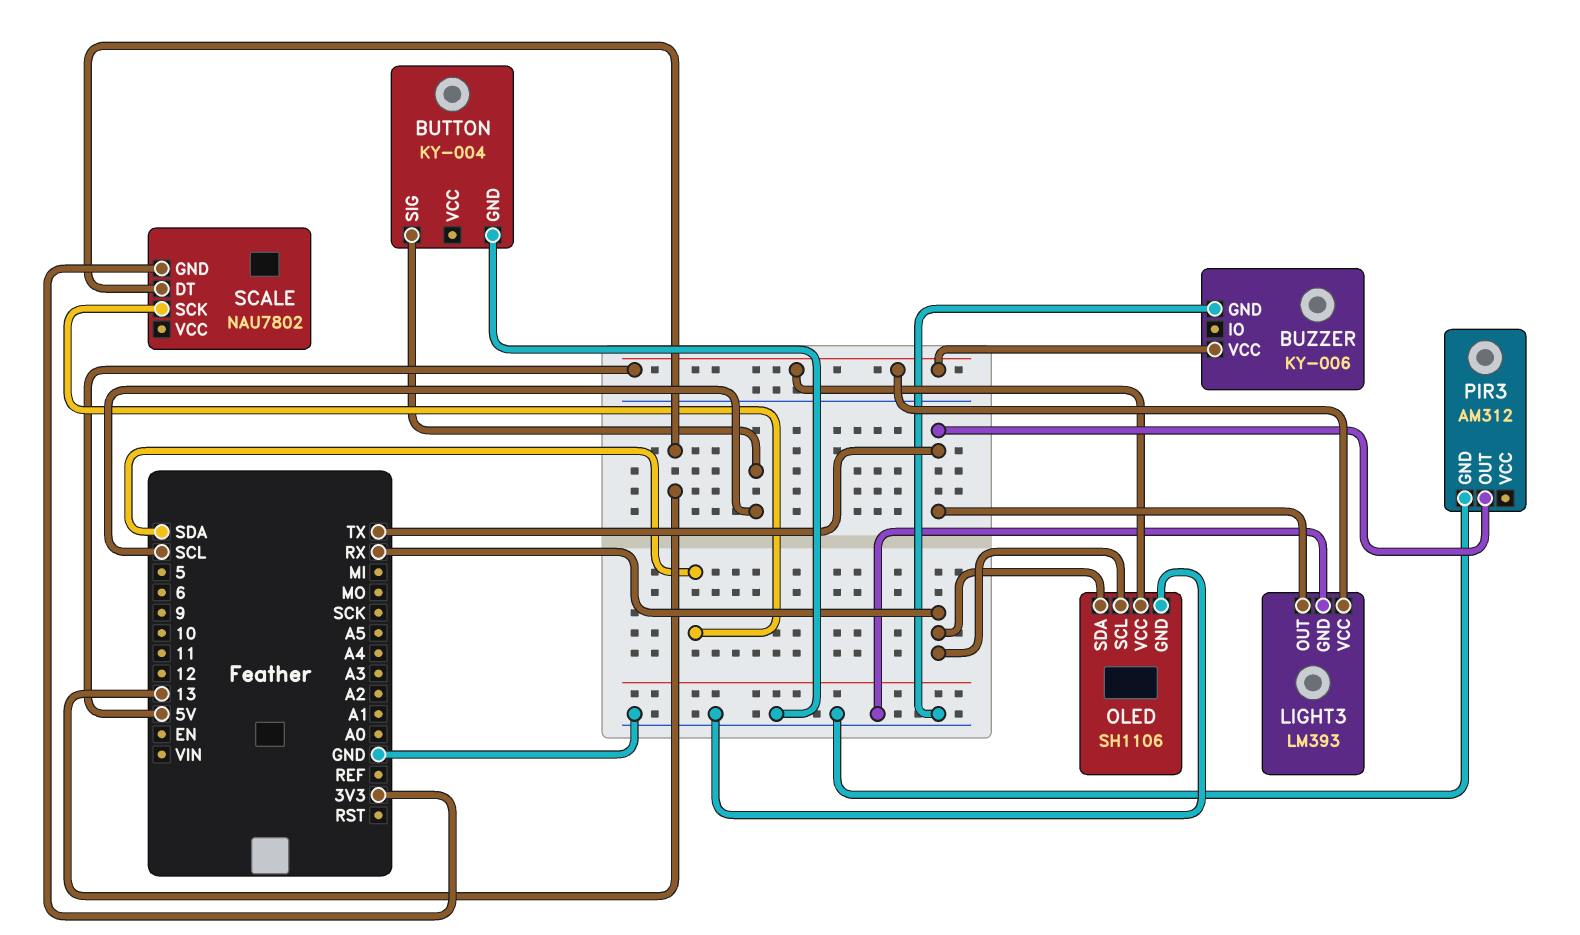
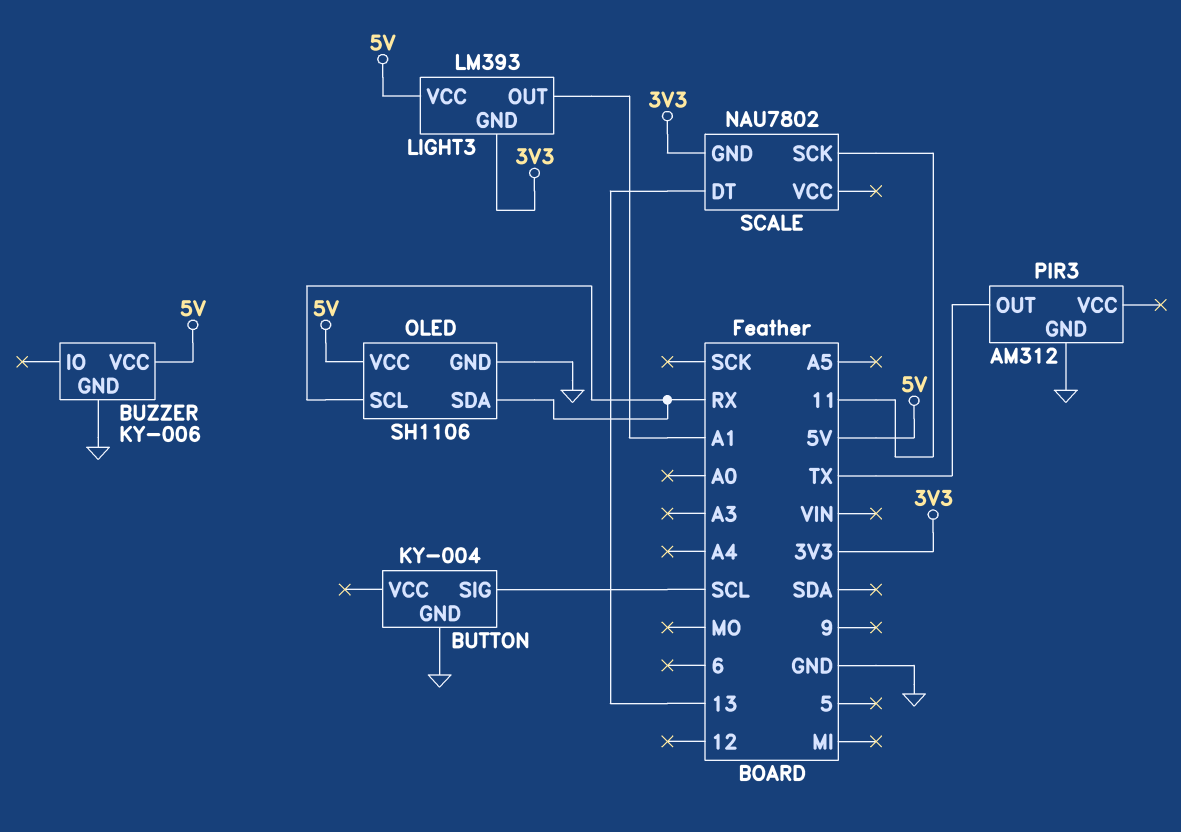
LIGHT3 pin GND: GND -> 3V3
LIGHT3 pin OUT: TX -> A1
SCALE pin SCK: SDA -> 11

